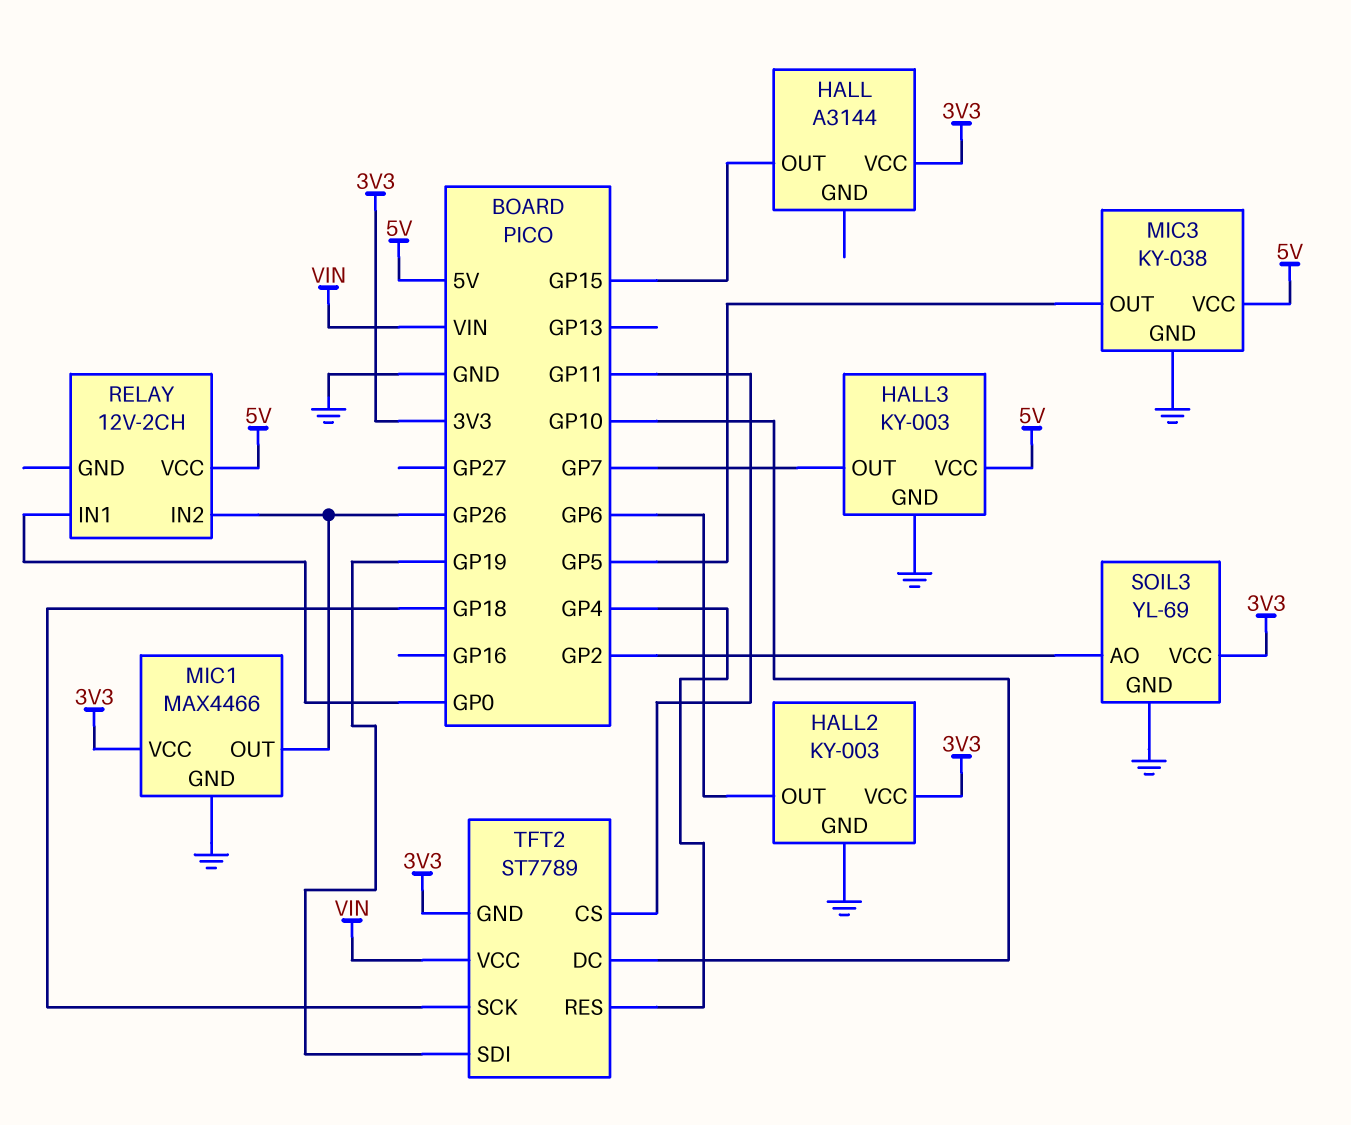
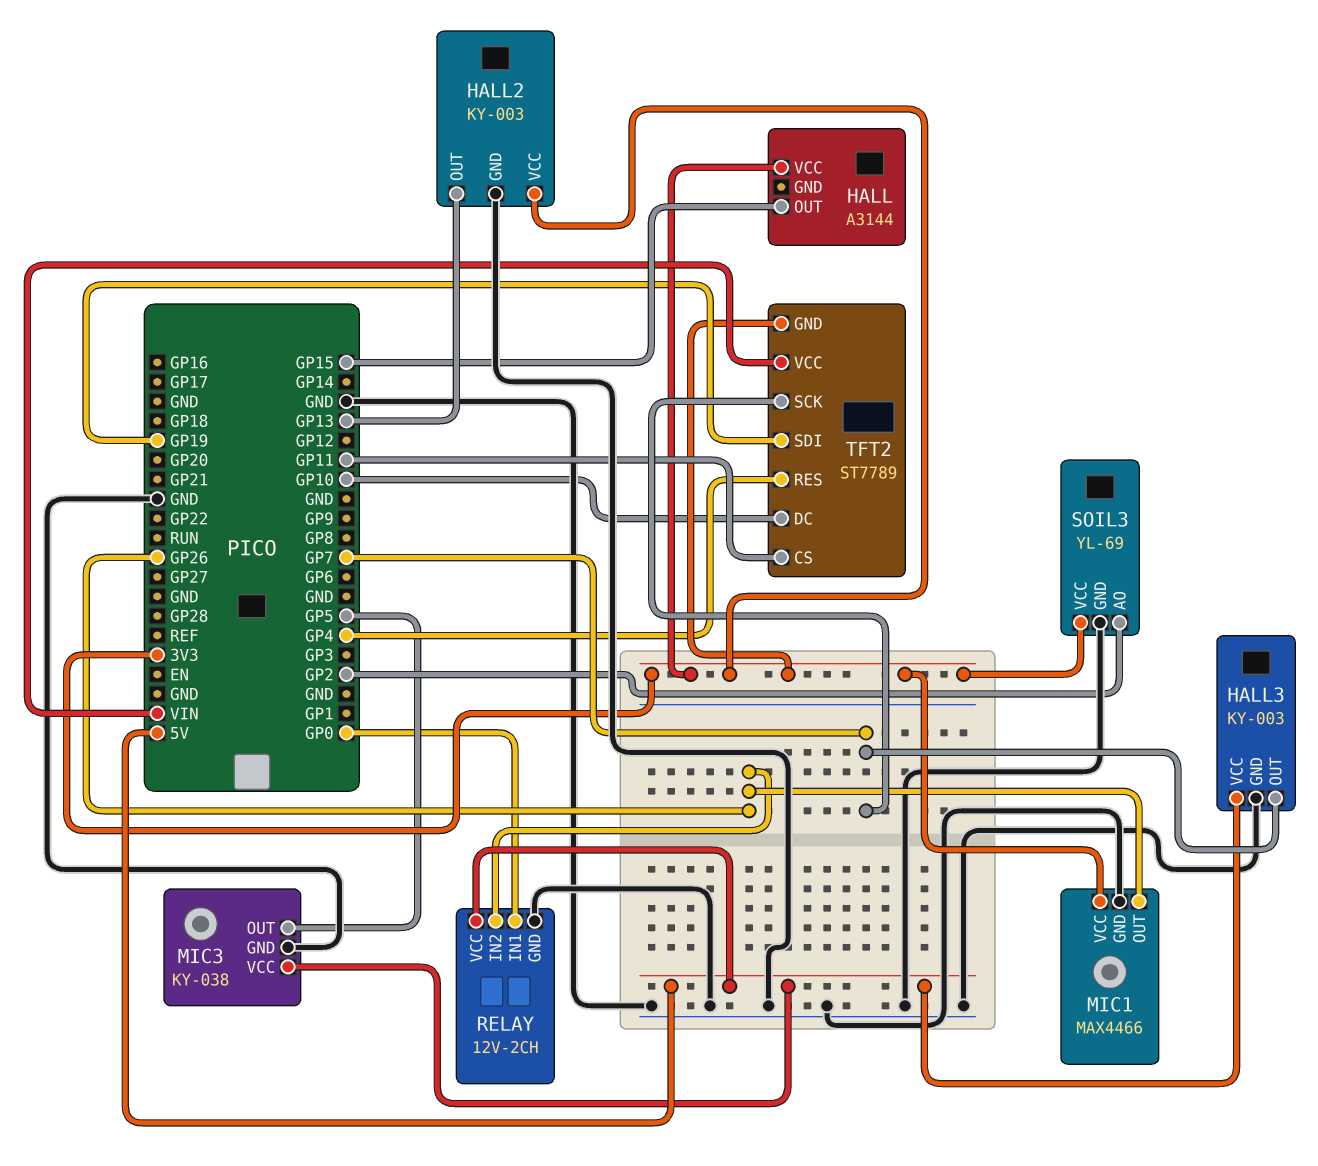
HALL2 pin OUT: GP6 -> GP13
RELAY pin GND: none -> GND
TFT2 pin SCK: GP18 -> GP7

